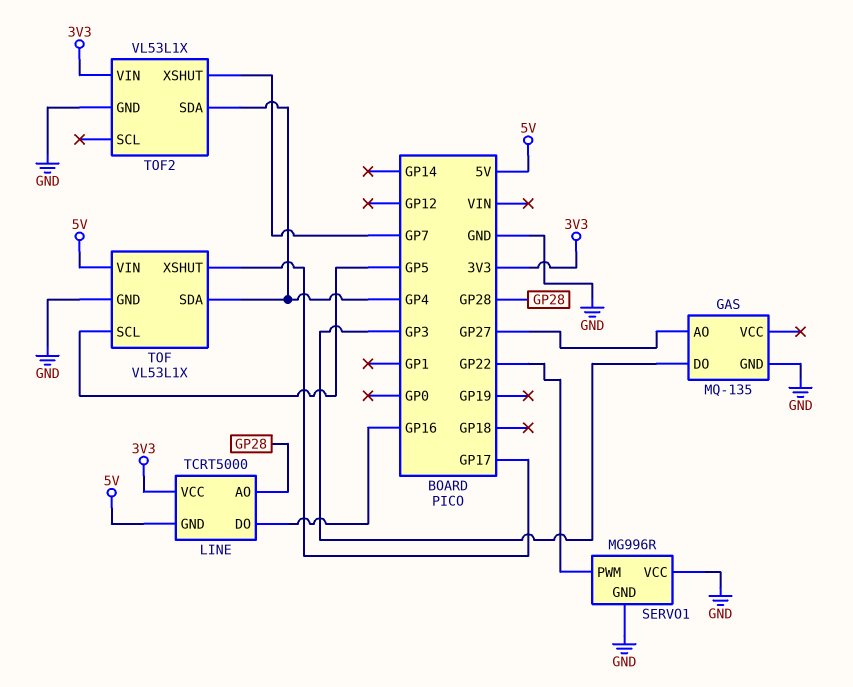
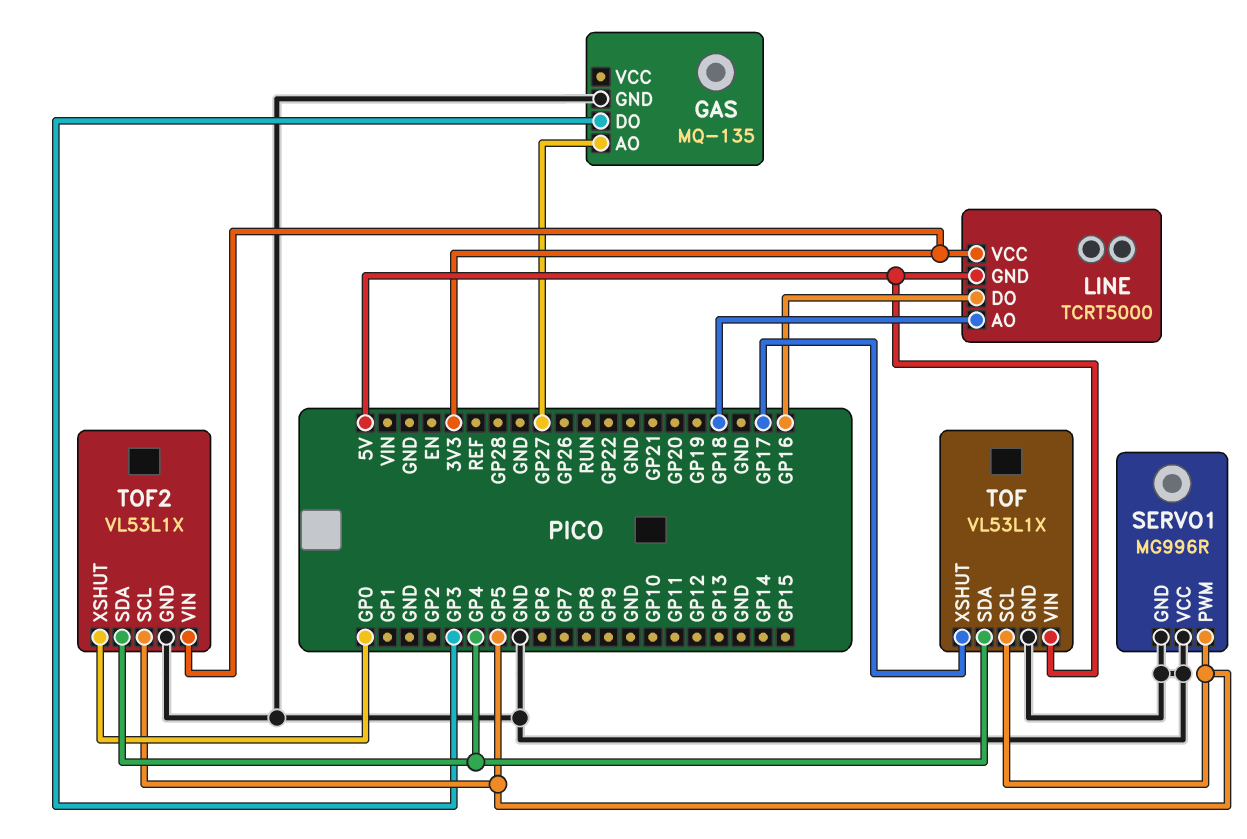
LINE pin AO: GP28 -> GP18
SERVO1 pin PWM: GP22 -> GP5
TOF2 pin SCL: none -> GP5
TOF2 pin XSHUT: GP7 -> GP0

